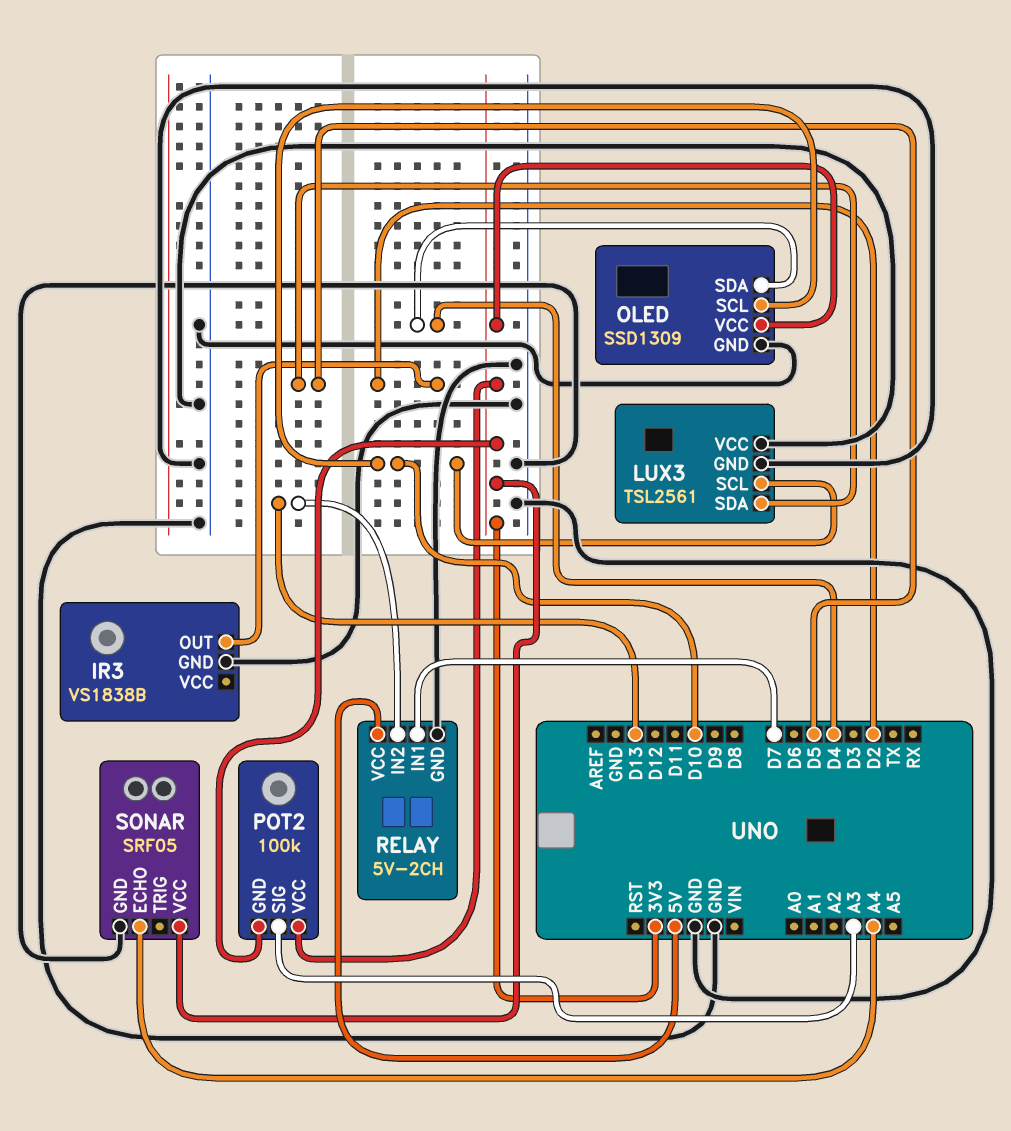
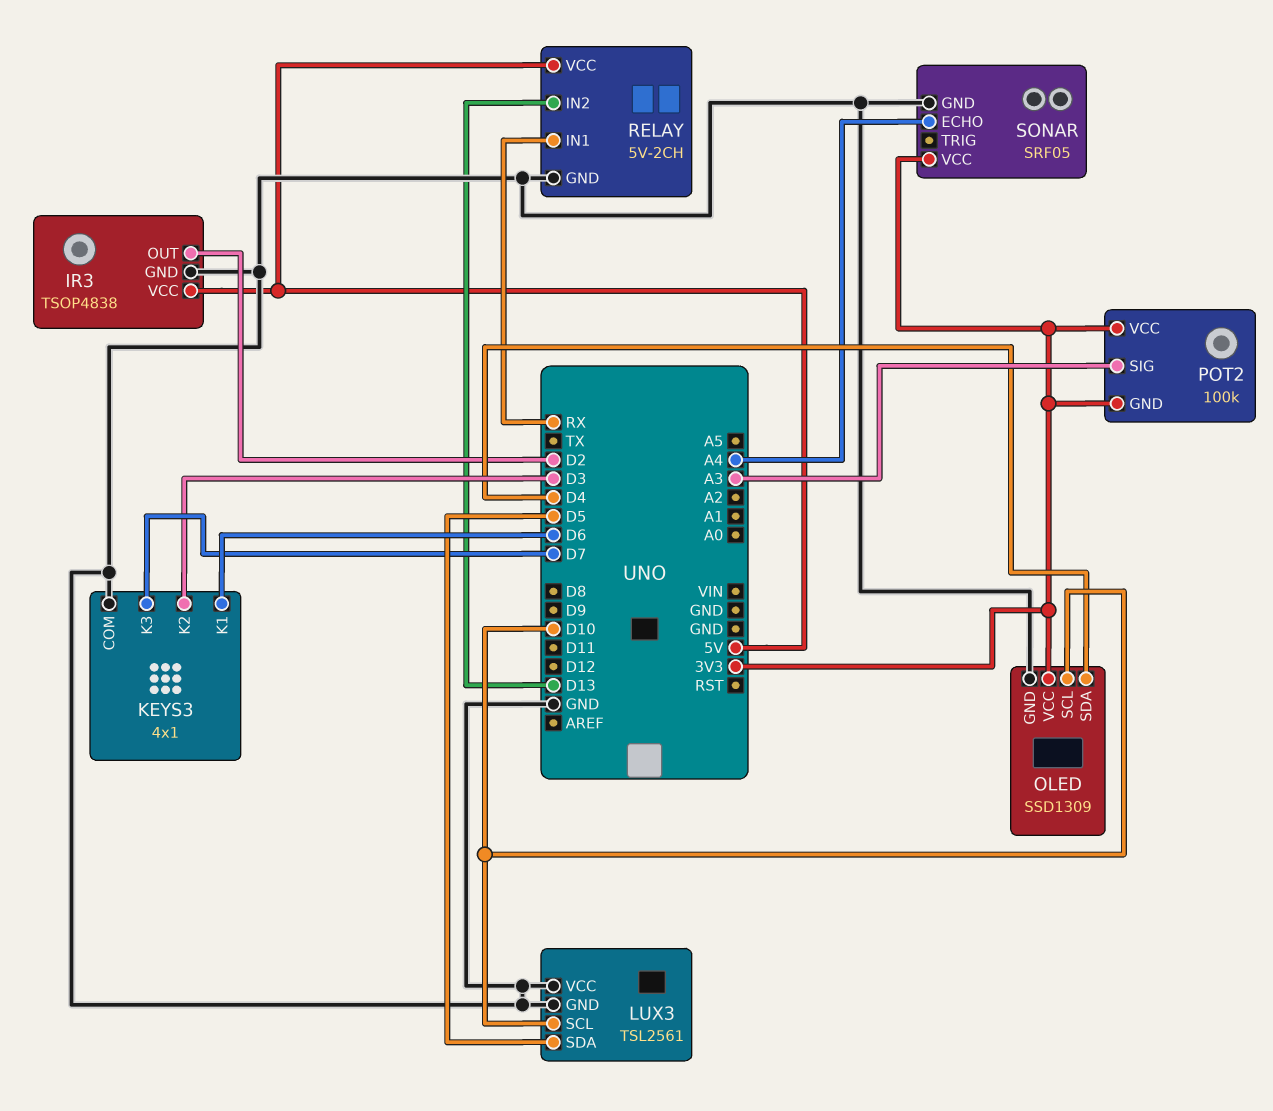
IR3: VS1838B -> TSOP4838
IR3 pin VCC: none -> 5V
KEYS3: none -> 4x1
KEYS3 pin COM: none -> GND
KEYS3 pin K1: none -> D6
KEYS3 pin K2: none -> D3
KEYS3 pin K3: none -> D7
RELAY pin IN1: D7 -> RX

